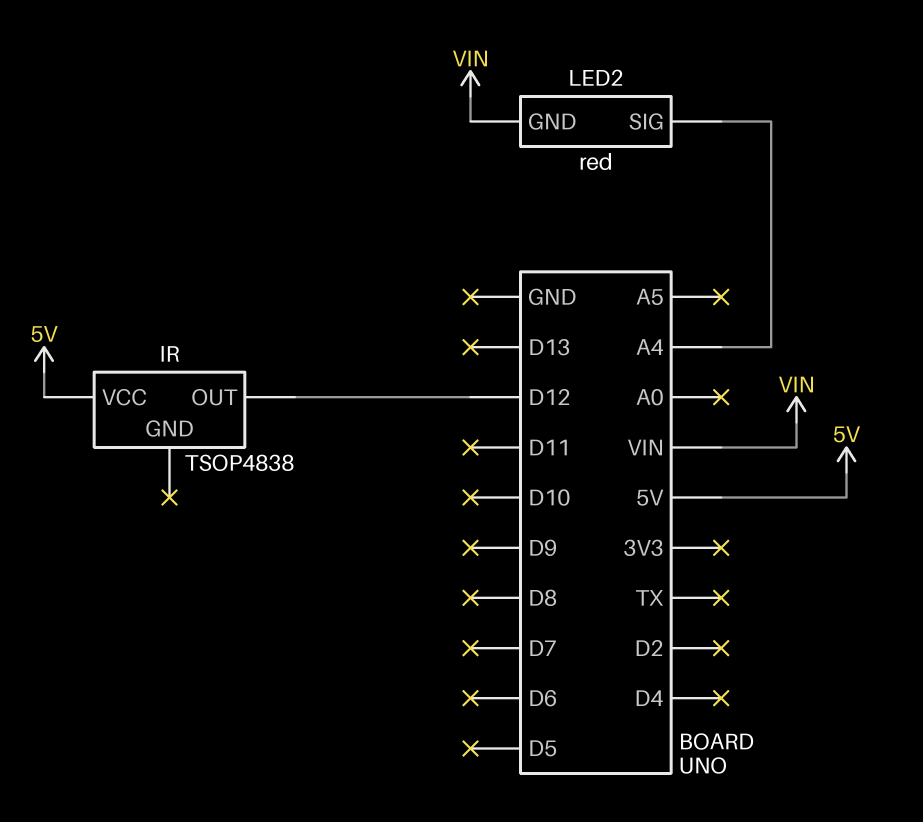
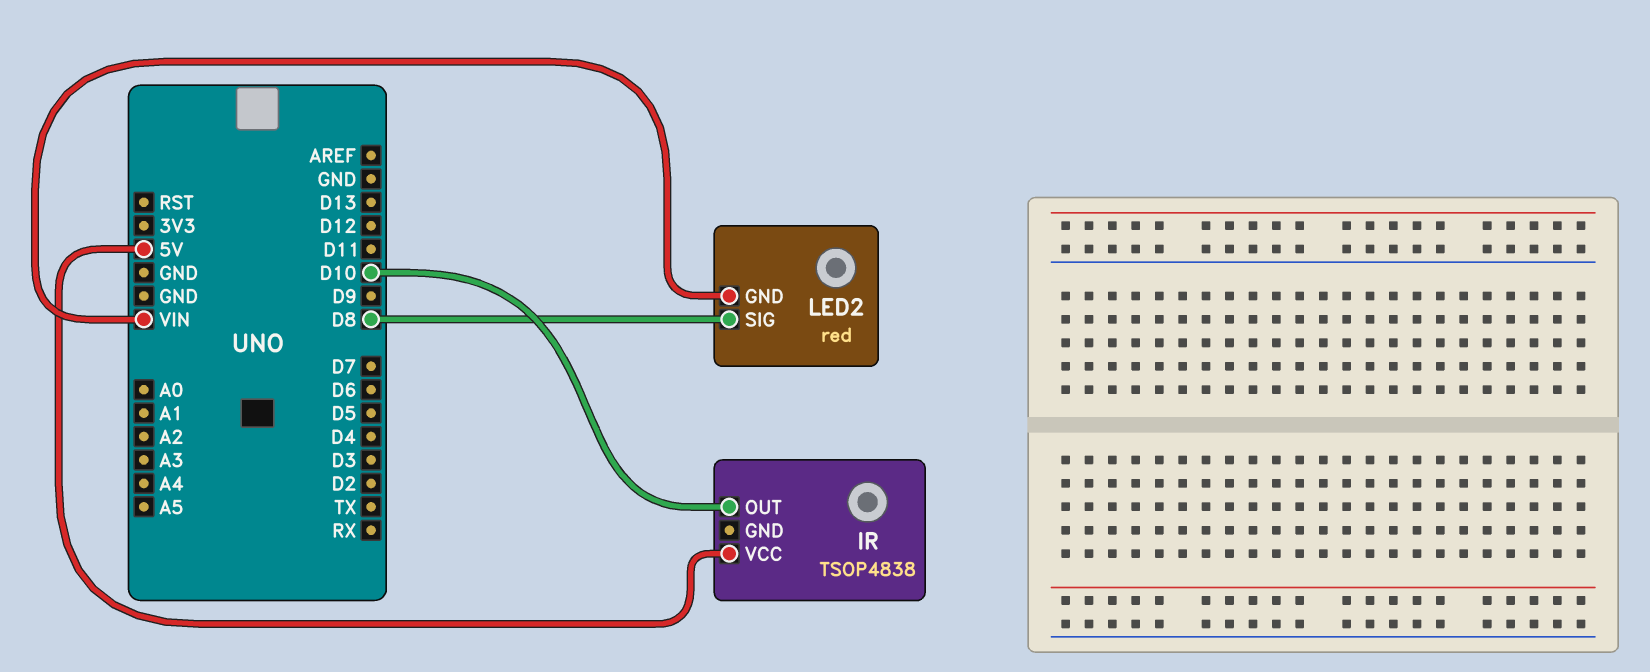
IR pin OUT: D12 -> D10
LED2 pin SIG: A4 -> D8

